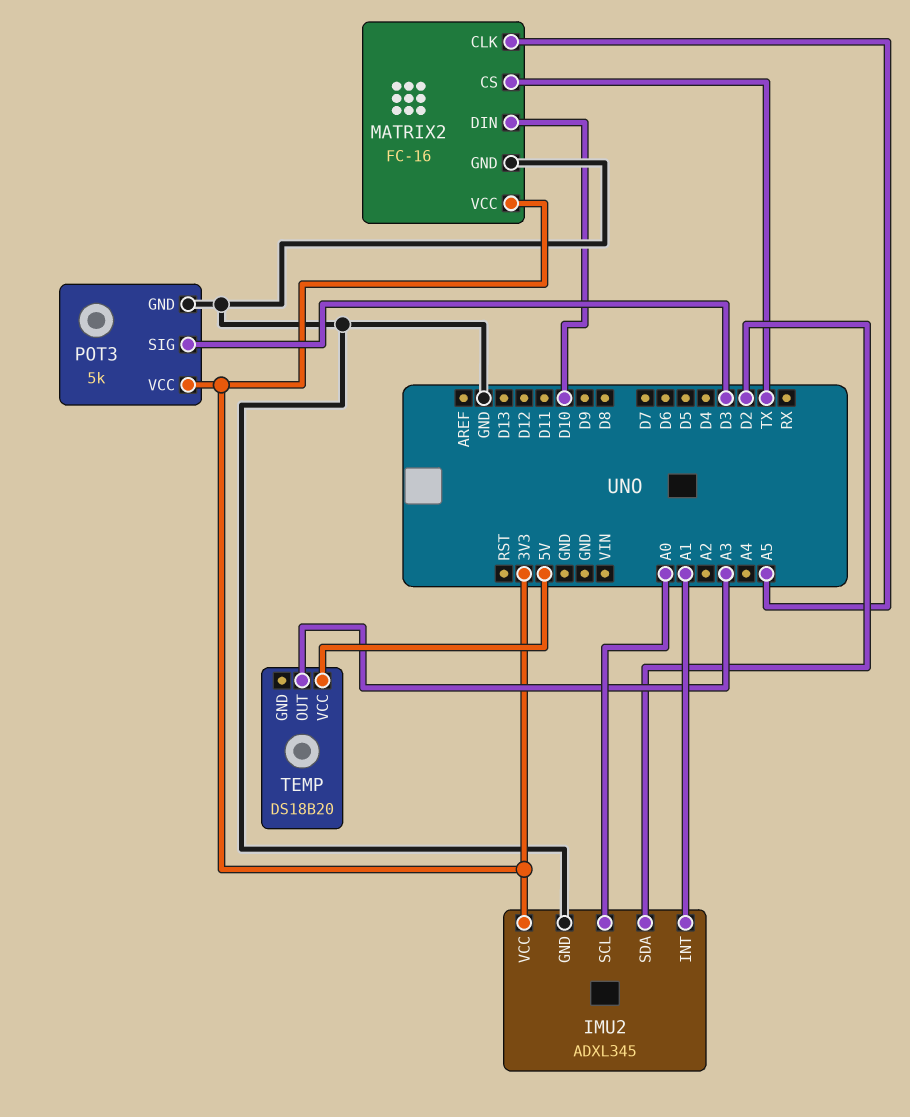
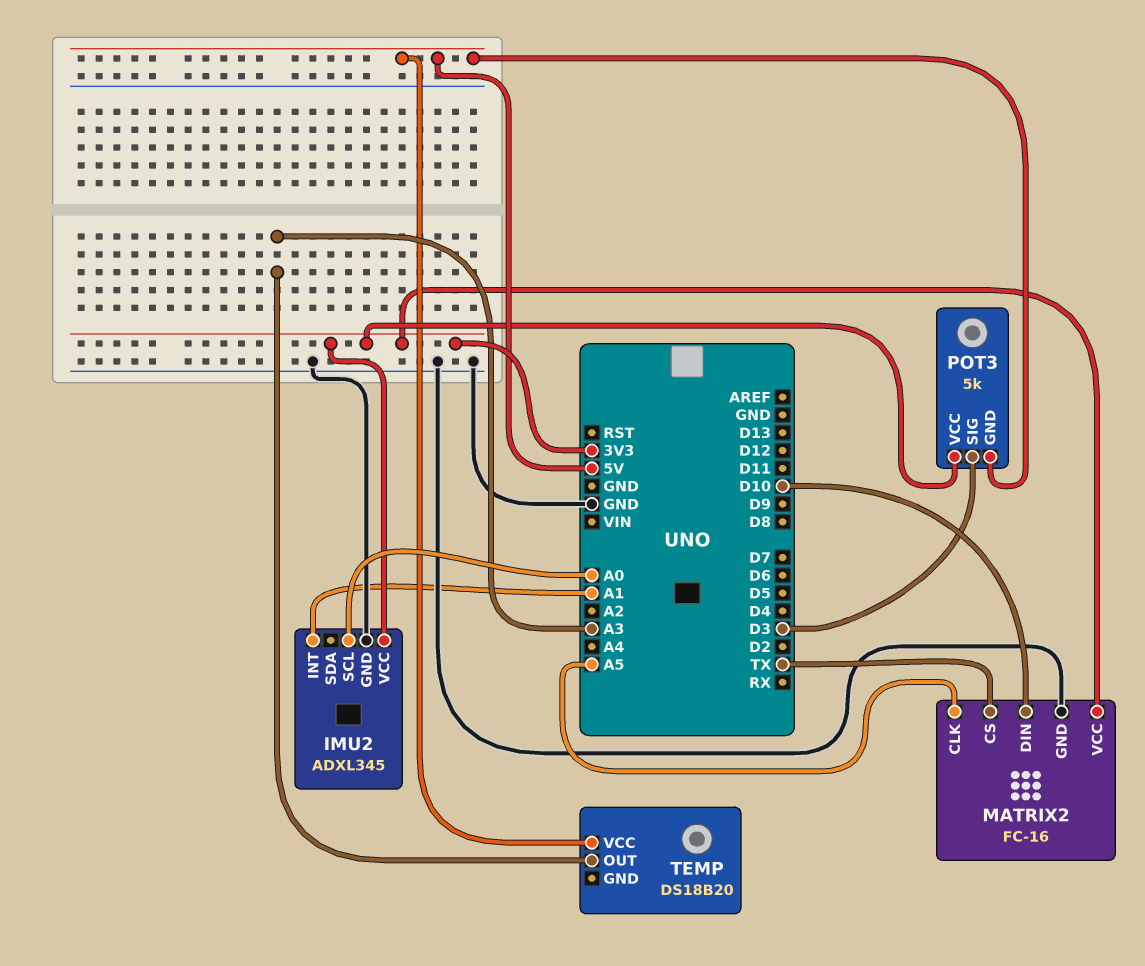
IMU2 pin SDA: D2 -> none
POT3 pin GND: GND -> 5V

